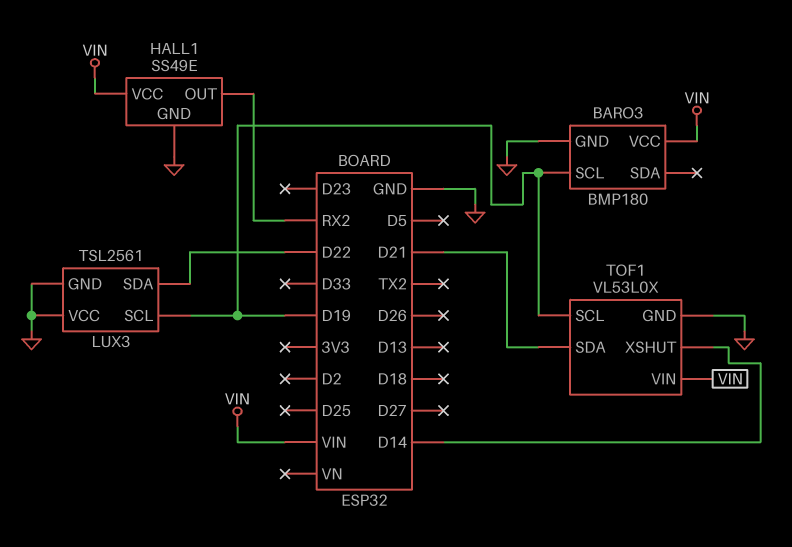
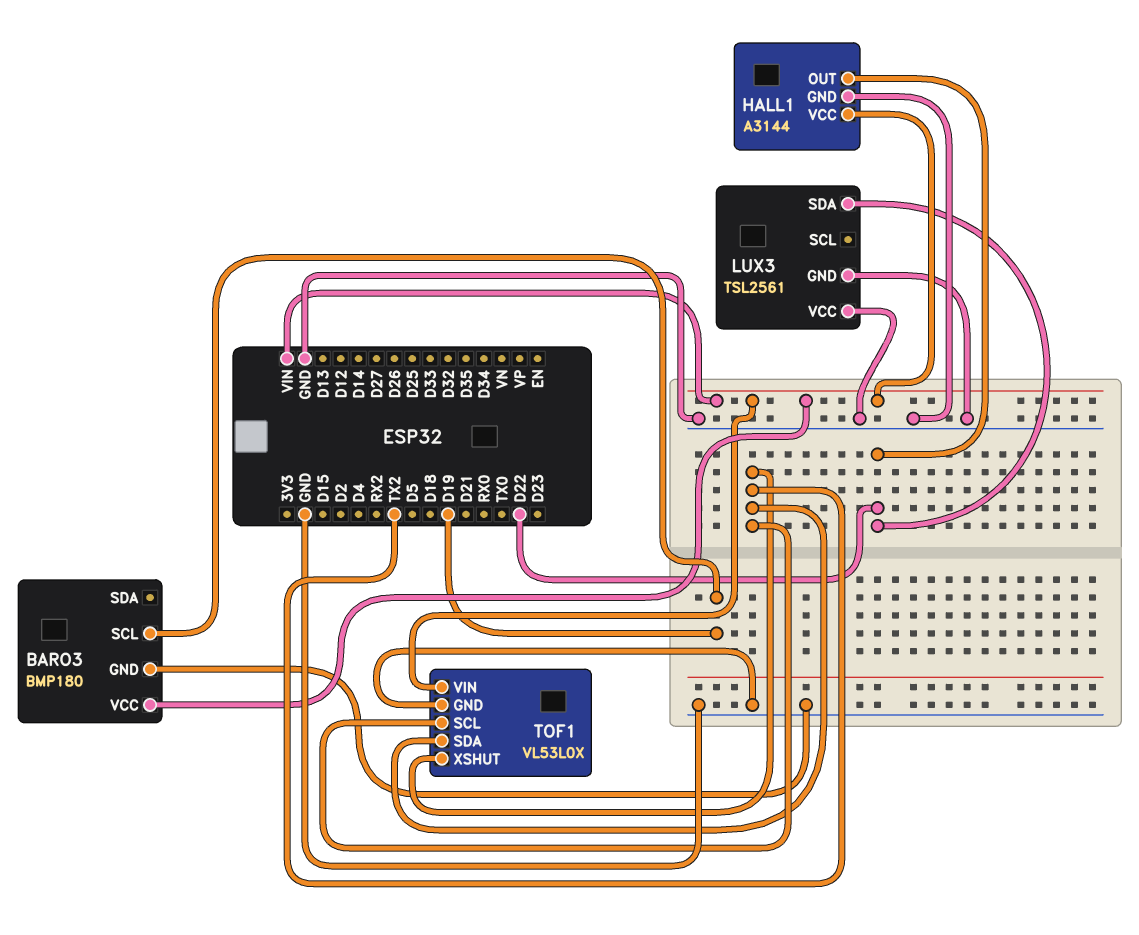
HALL1: SS49E -> A3144
HALL1 pin OUT: RX2 -> D22
LUX3 pin SCL: D19 -> none
TOF1 pin SCL: D19 -> TX2
TOF1 pin SDA: D21 -> TX2
TOF1 pin XSHUT: D14 -> TX2

